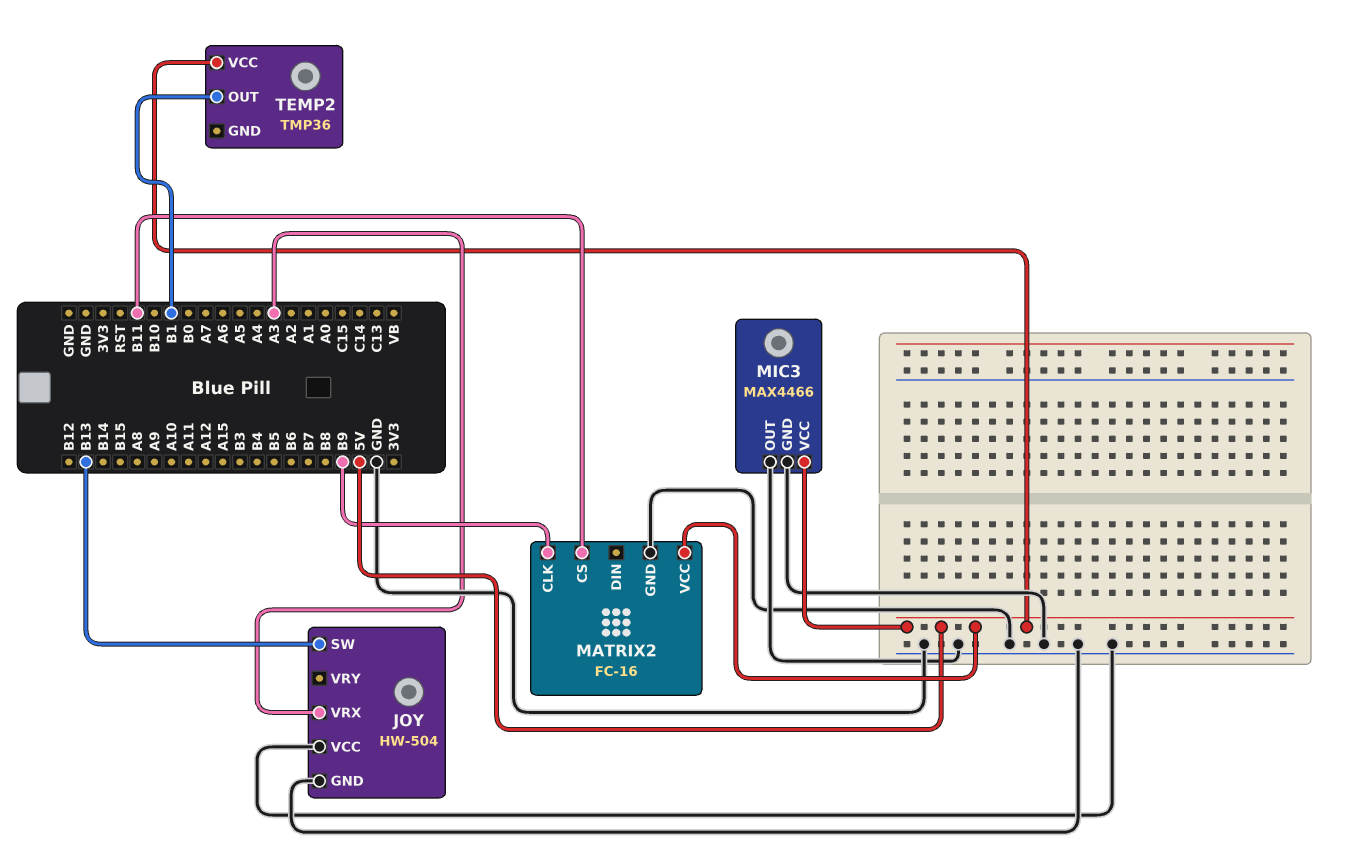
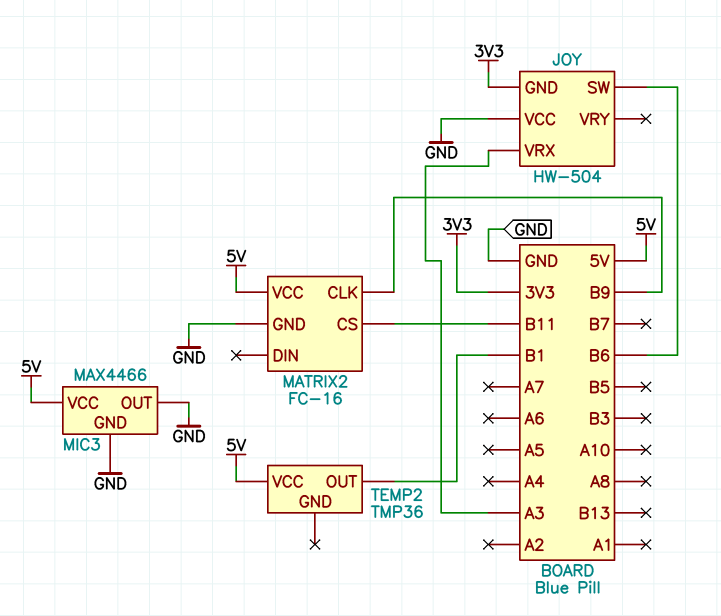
JOY pin GND: GND -> 3V3
JOY pin SW: B13 -> B6

